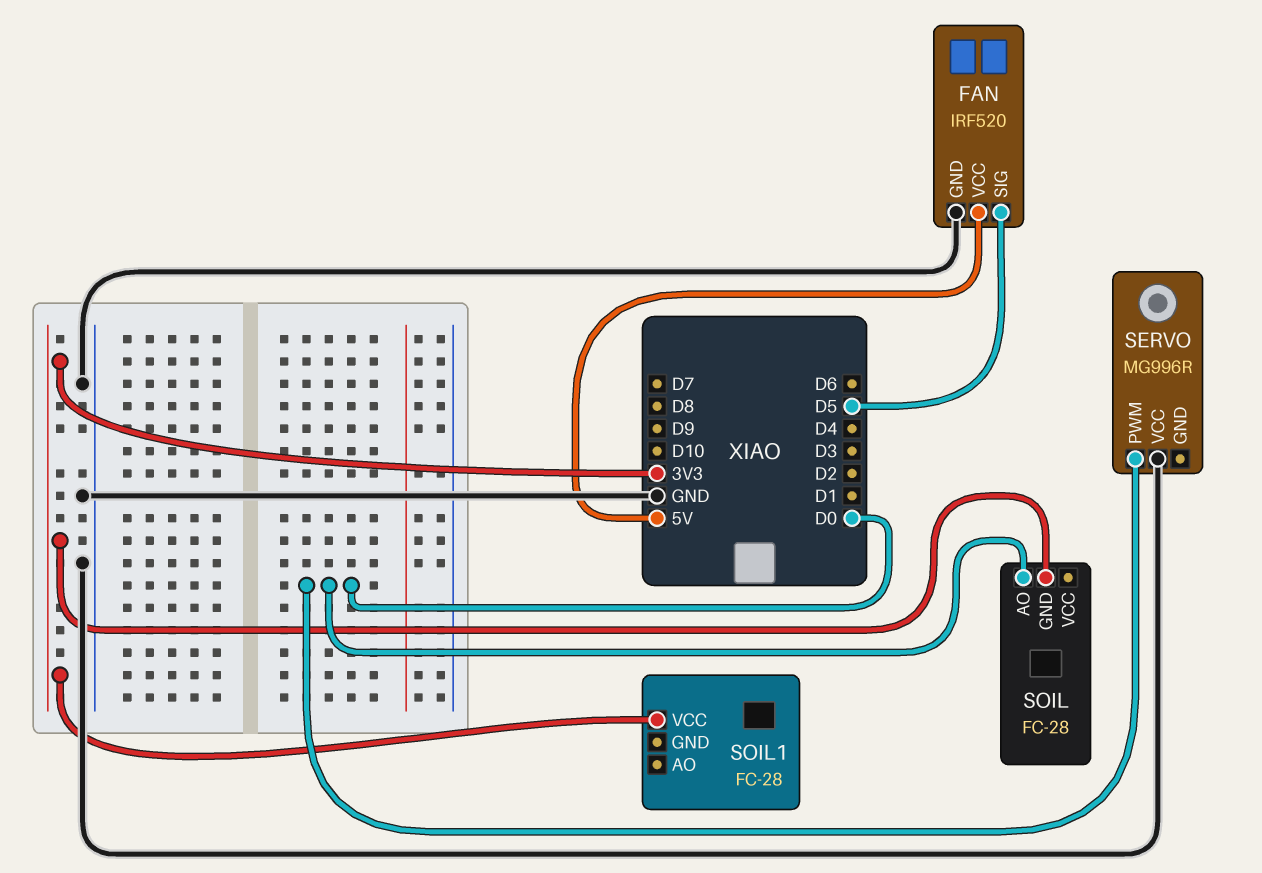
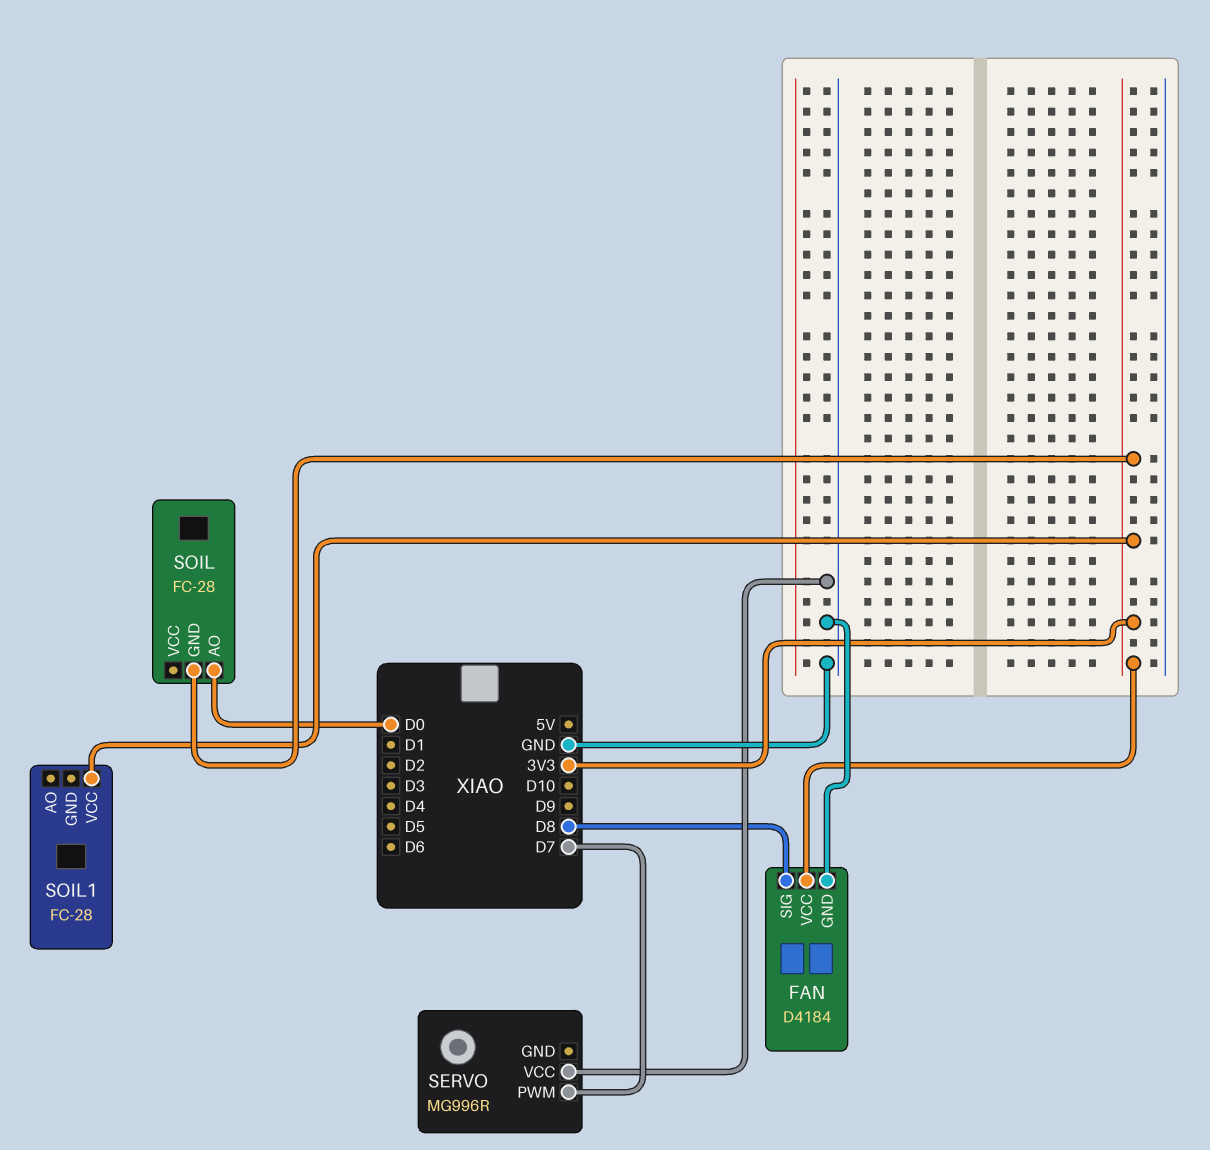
FAN: IRF520 -> D4184
FAN pin SIG: D5 -> D8
FAN pin VCC: 5V -> 3V3
SERVO pin PWM: D0 -> D7

